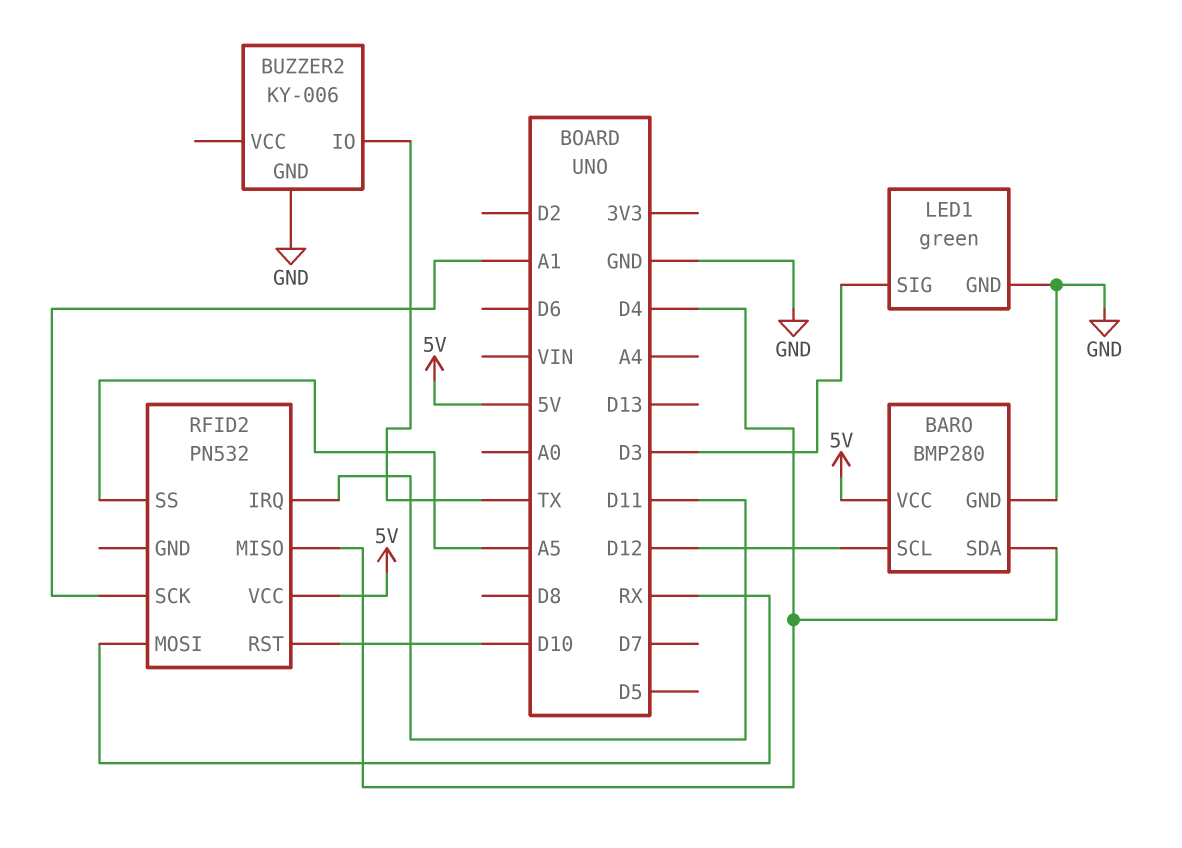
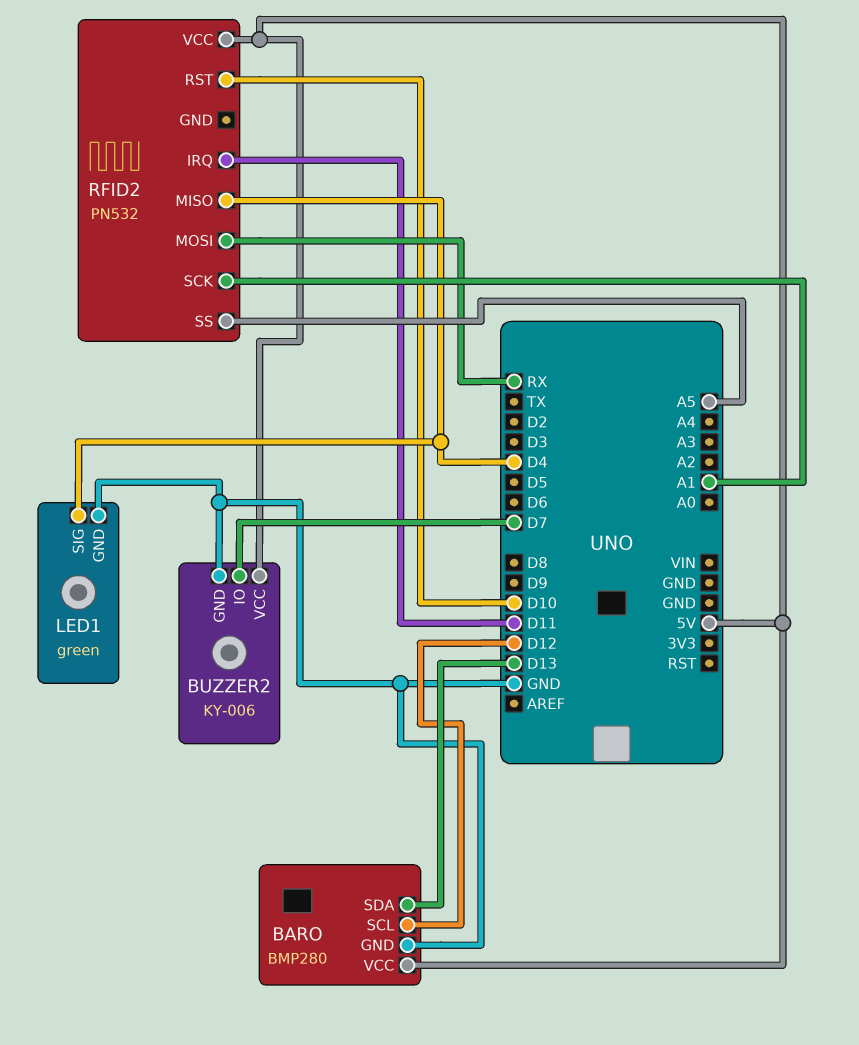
BARO pin SDA: D4 -> D13
BUZZER2 pin IO: TX -> D7
BUZZER2 pin VCC: none -> 5V
LED1 pin SIG: D3 -> D4

